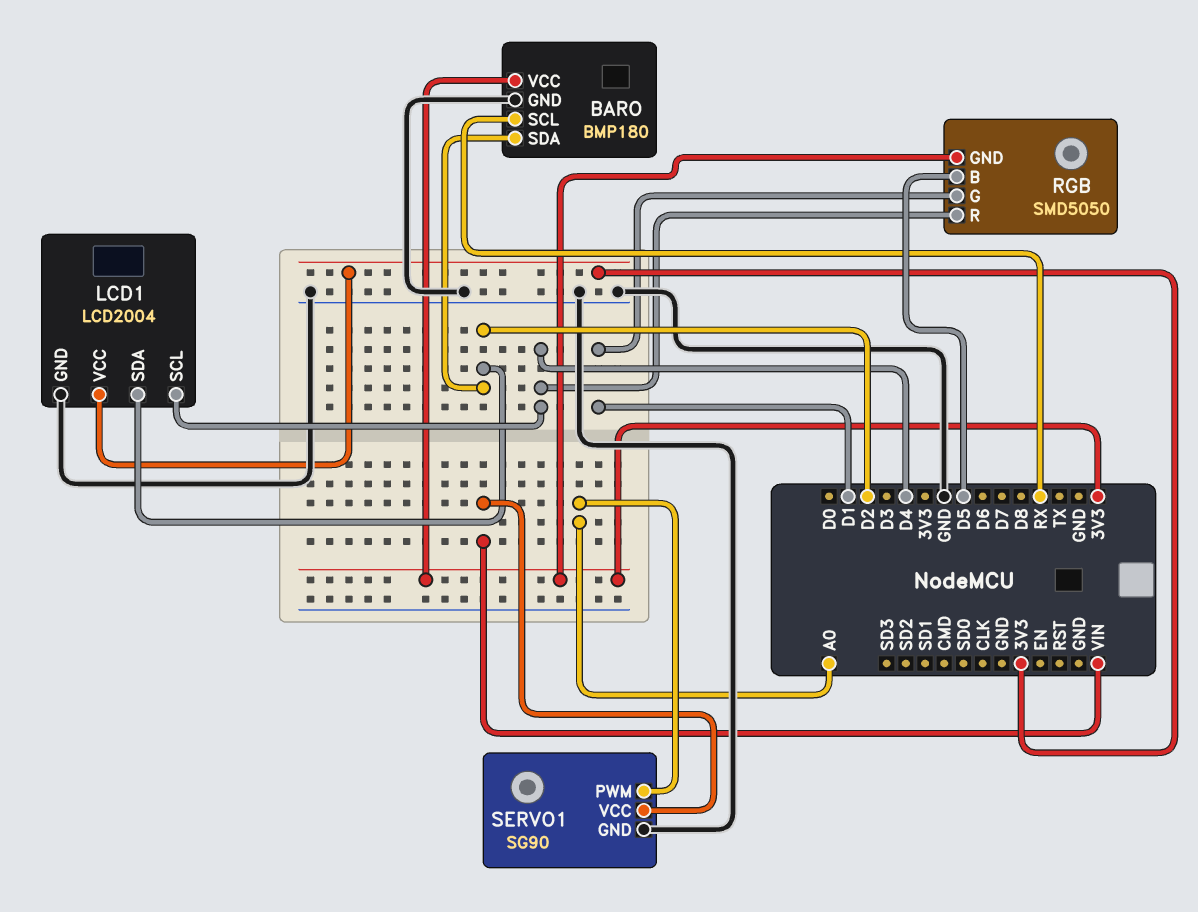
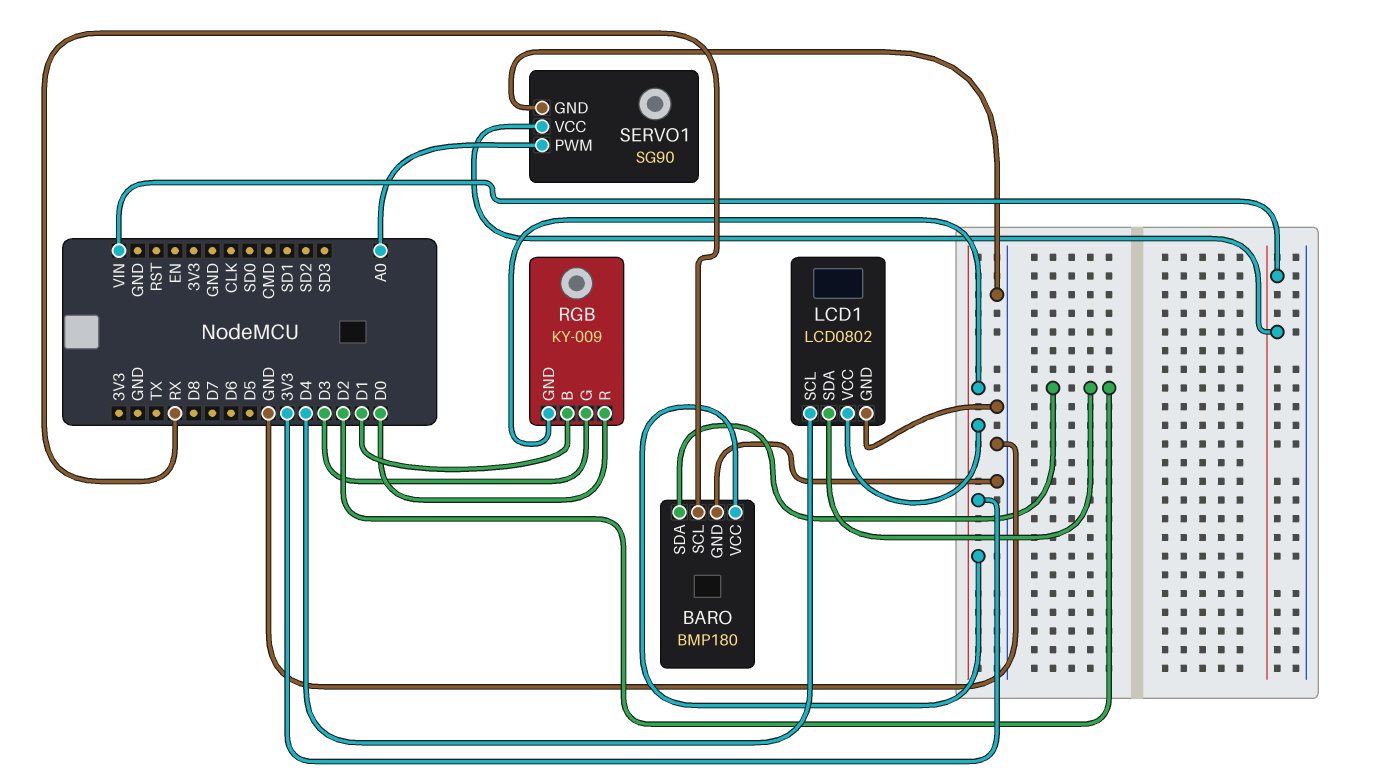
LCD1: LCD2004 -> LCD0802
RGB: SMD5050 -> KY-009
RGB pin B: D5 -> D1
RGB pin G: D1 -> D3
RGB pin R: D4 -> D0

